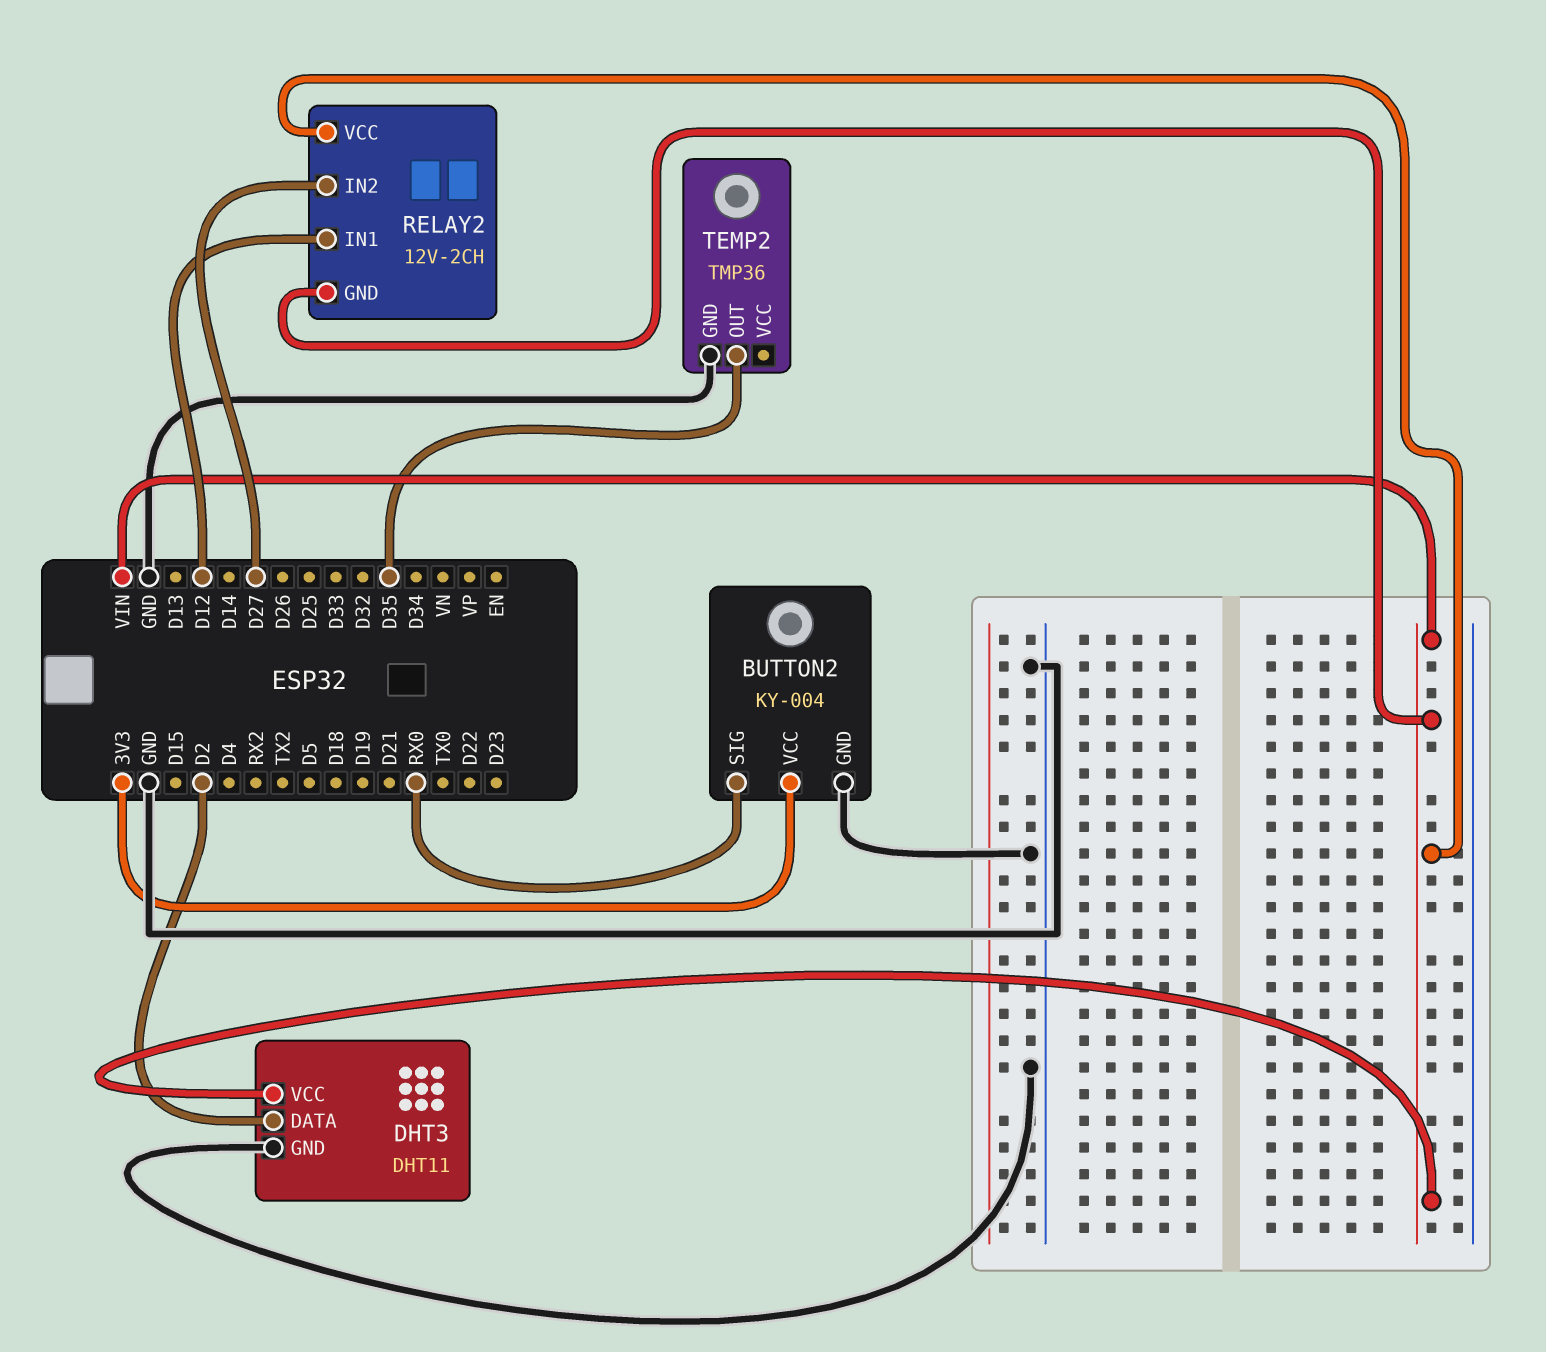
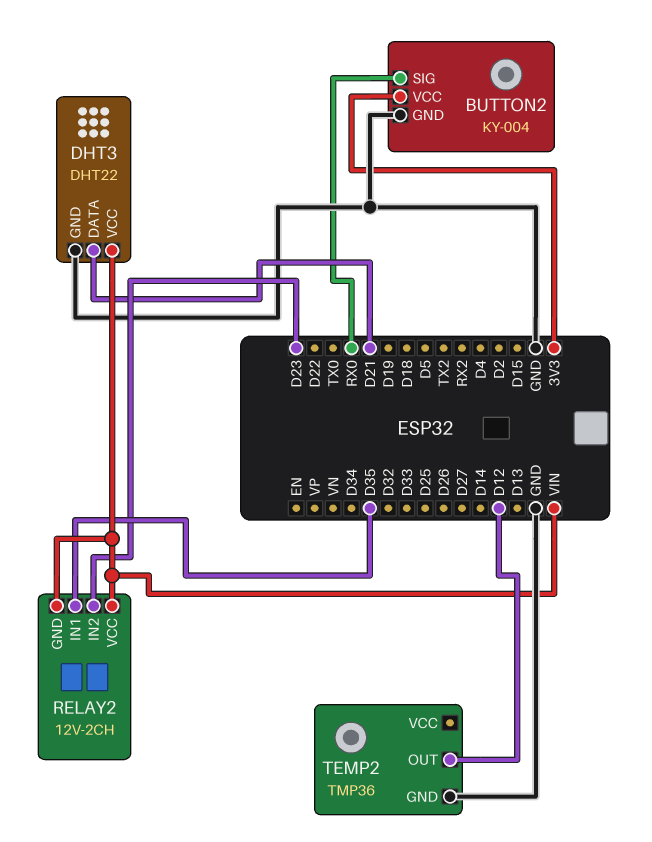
DHT3: DHT11 -> DHT22
DHT3 pin DATA: D2 -> D21
RELAY2 pin IN1: D12 -> D35
RELAY2 pin IN2: D27 -> D23
TEMP2 pin OUT: D35 -> D12

